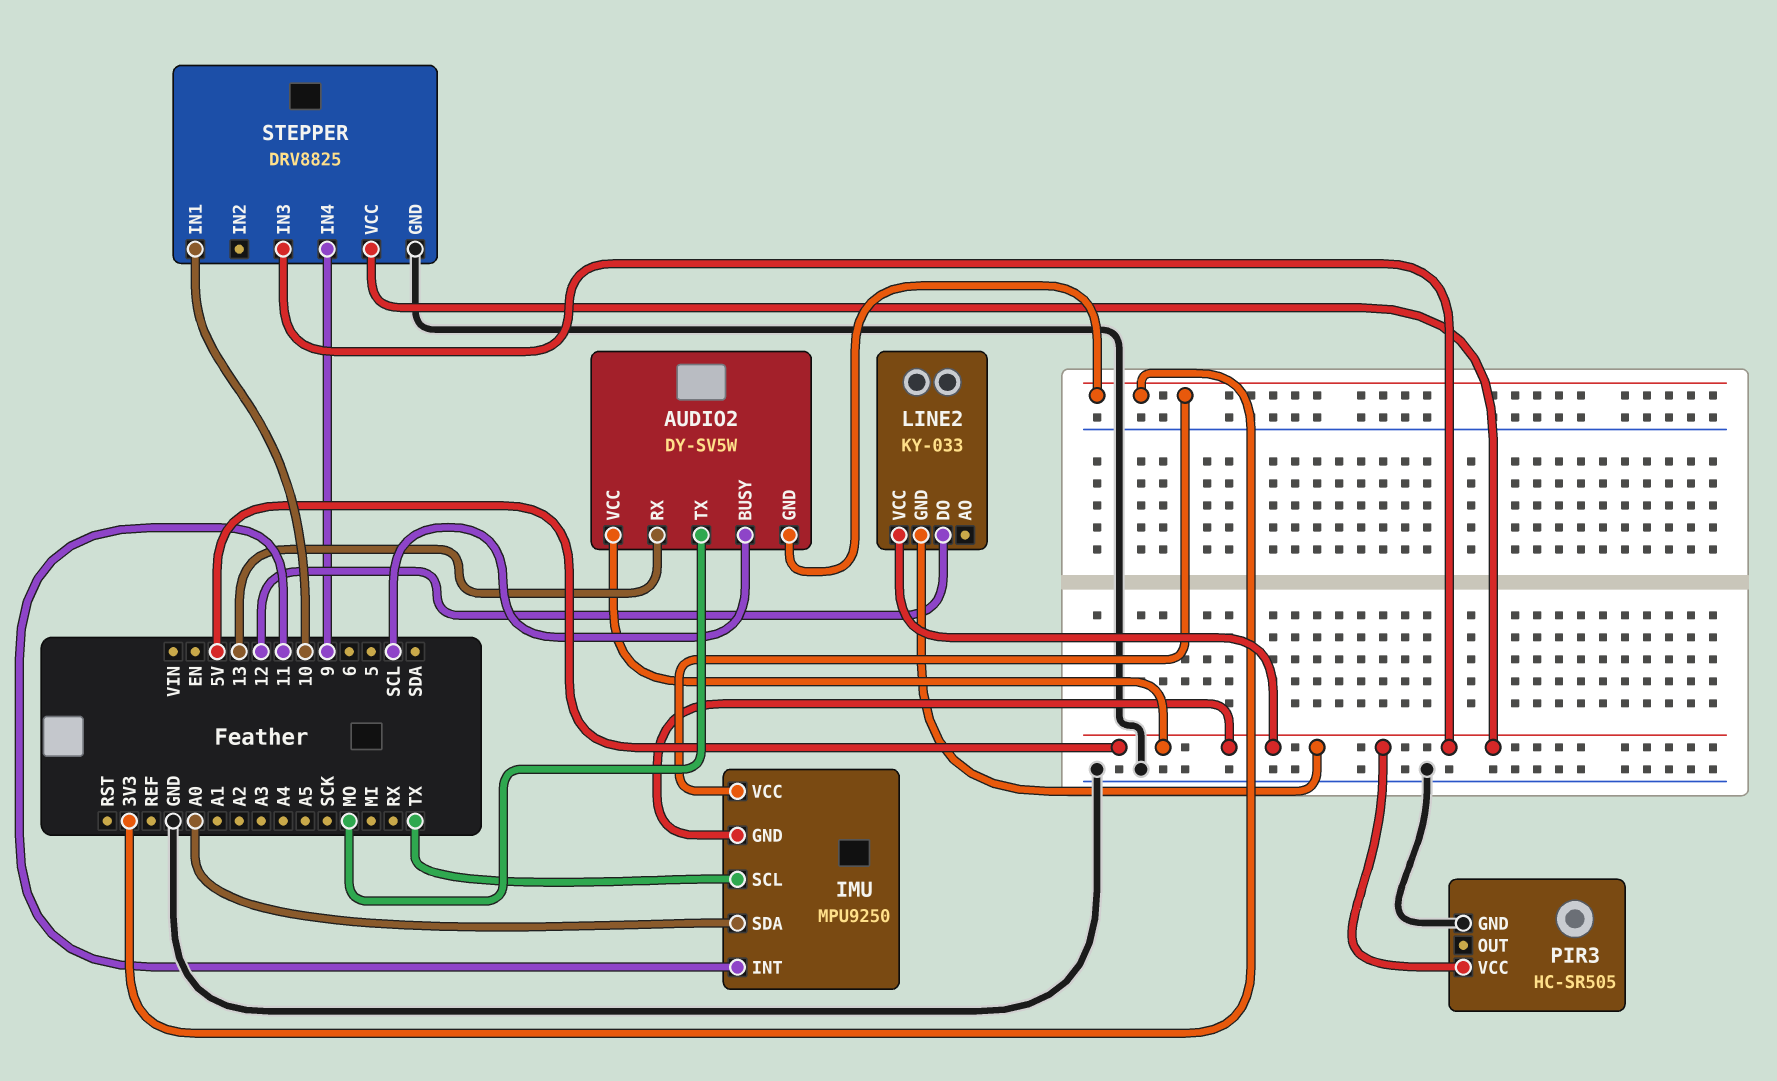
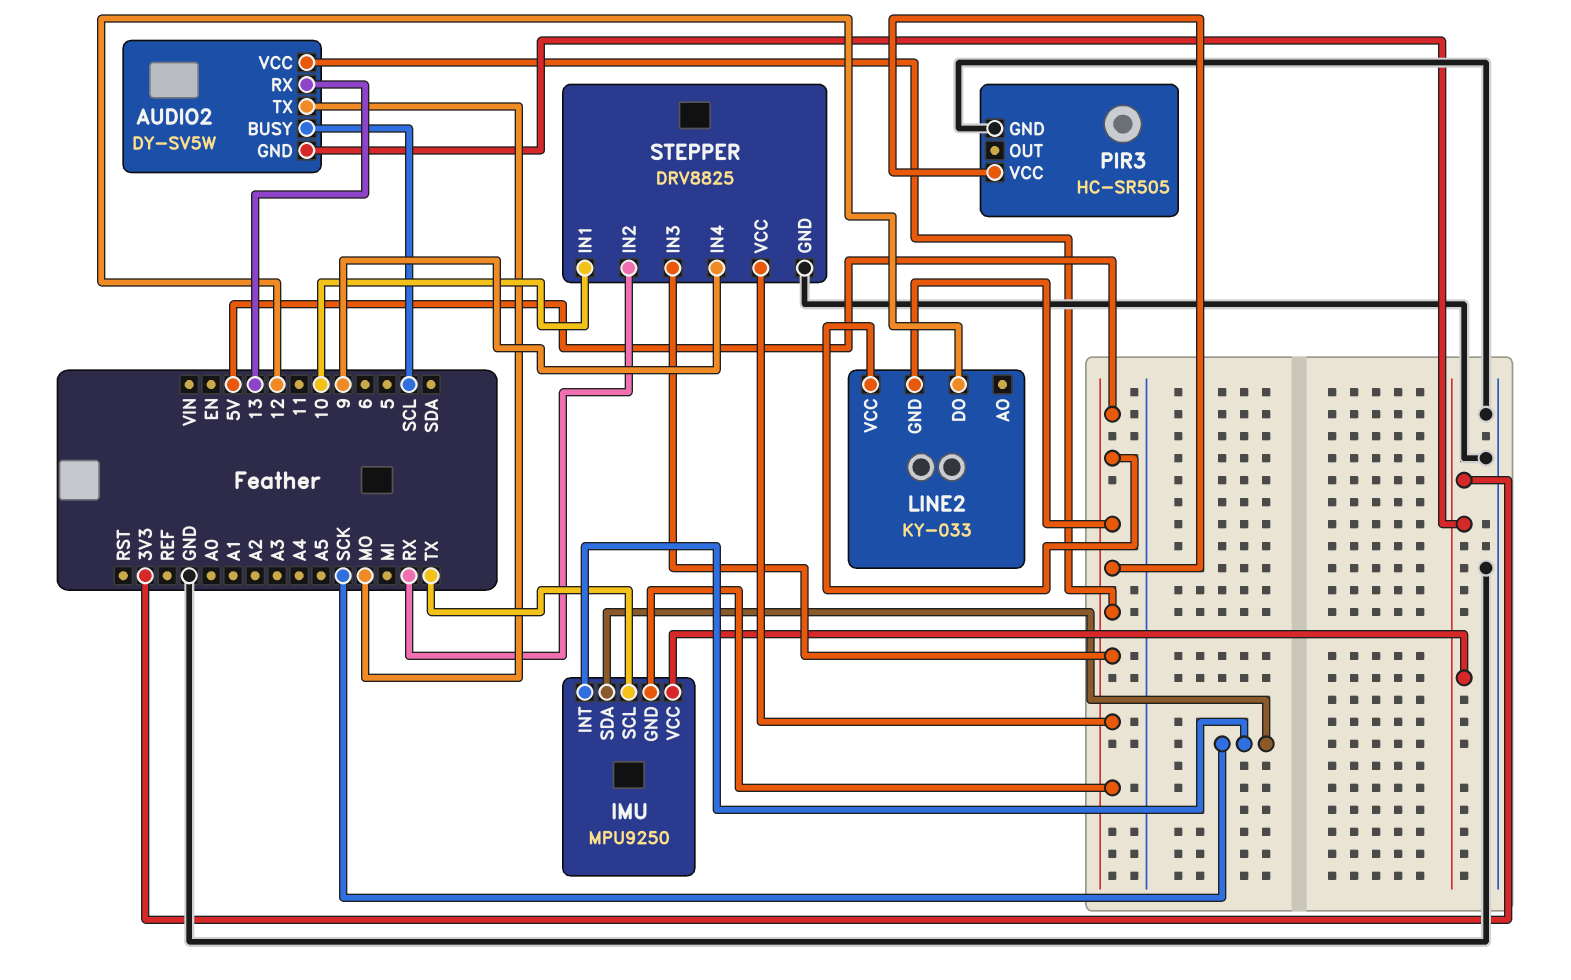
IMU pin INT: 11 -> SCK
IMU pin SDA: A0 -> SCK
STEPPER pin IN2: none -> RX

